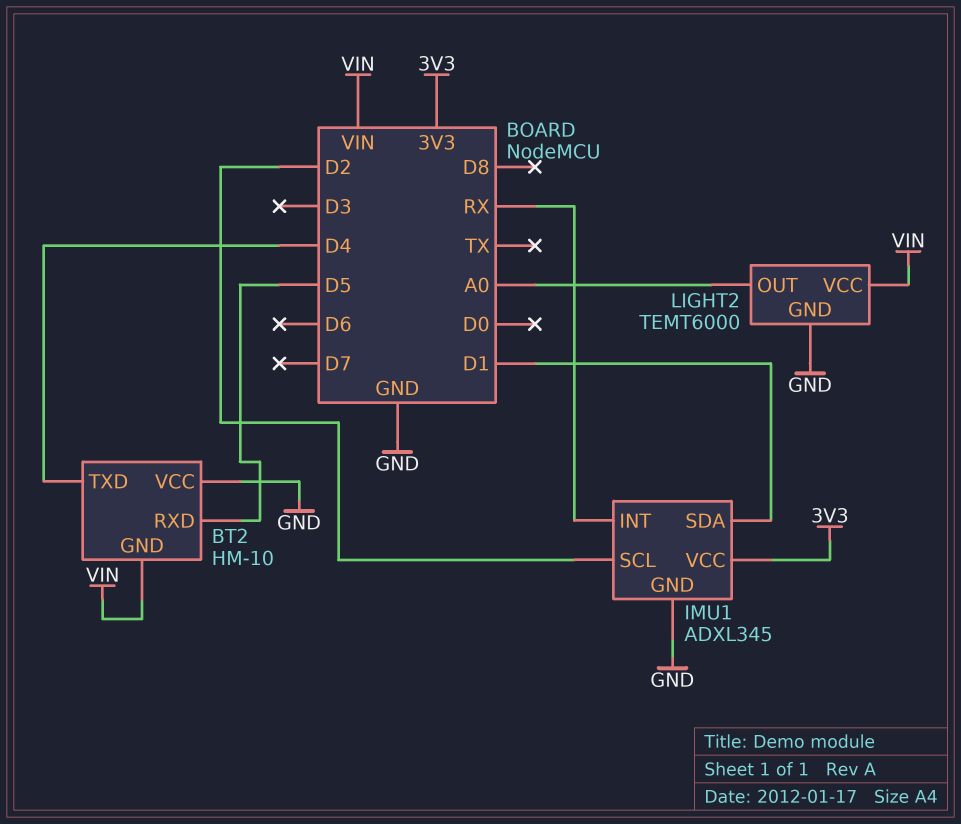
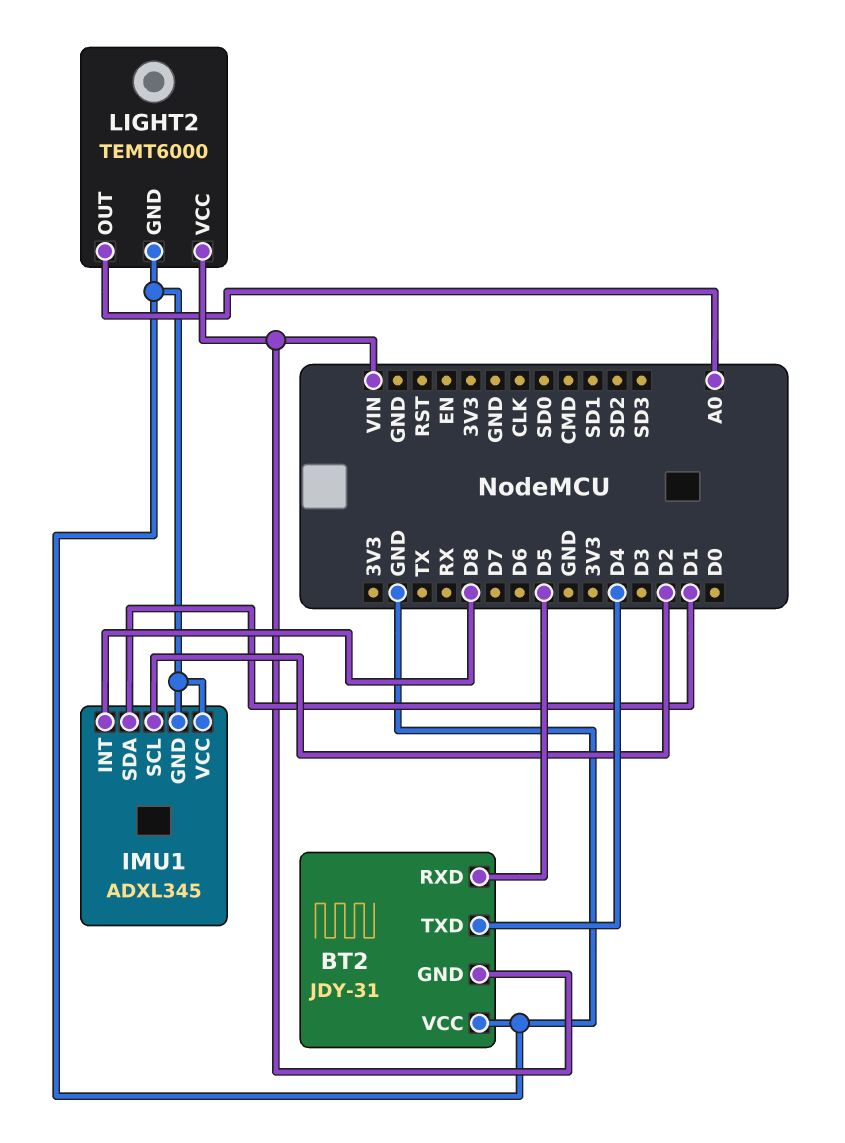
BT2: HM-10 -> JDY-31
IMU1 pin INT: RX -> D8
IMU1 pin VCC: 3V3 -> GND

